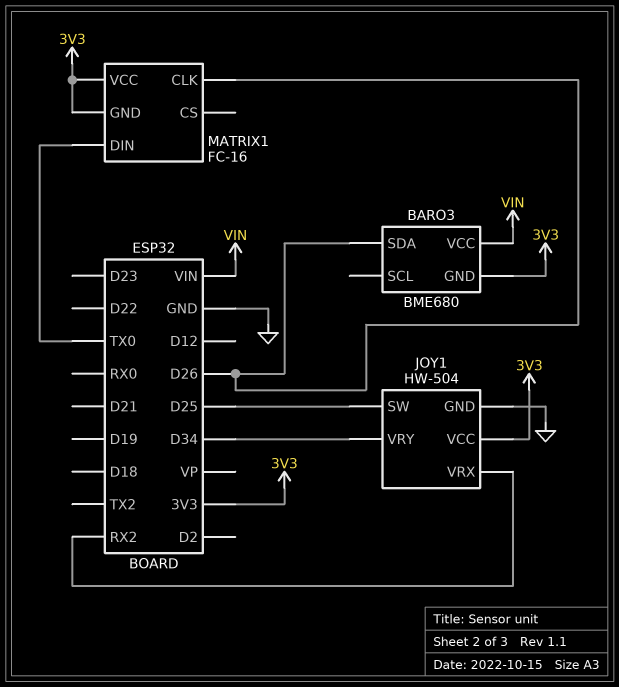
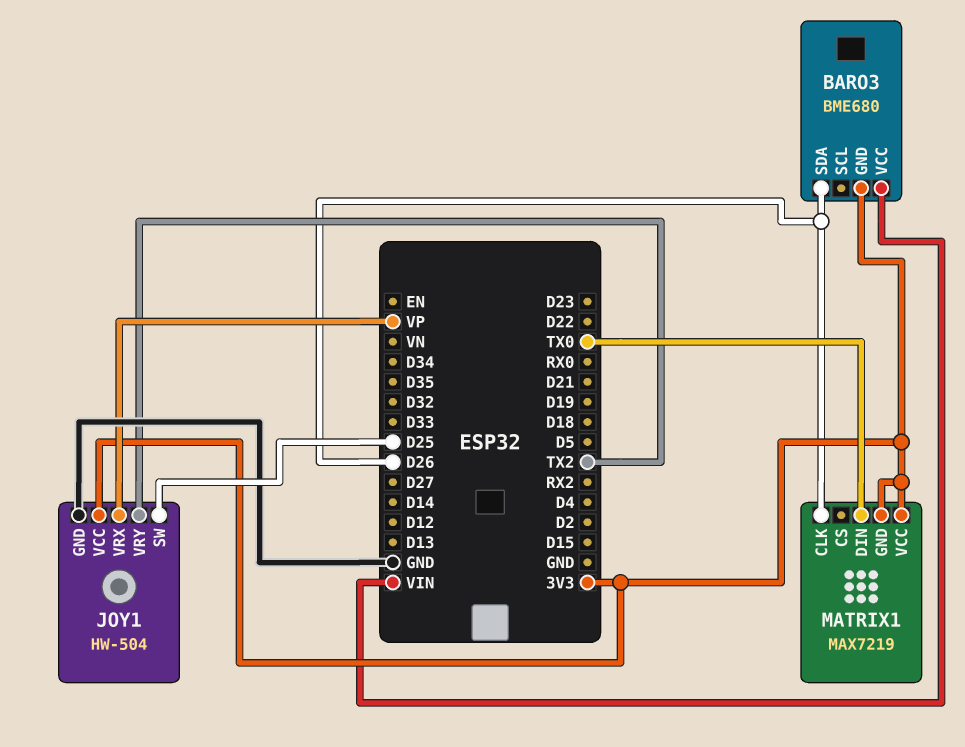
JOY1 pin VRX: RX2 -> VP
JOY1 pin VRY: D34 -> TX2
MATRIX1: FC-16 -> MAX7219

